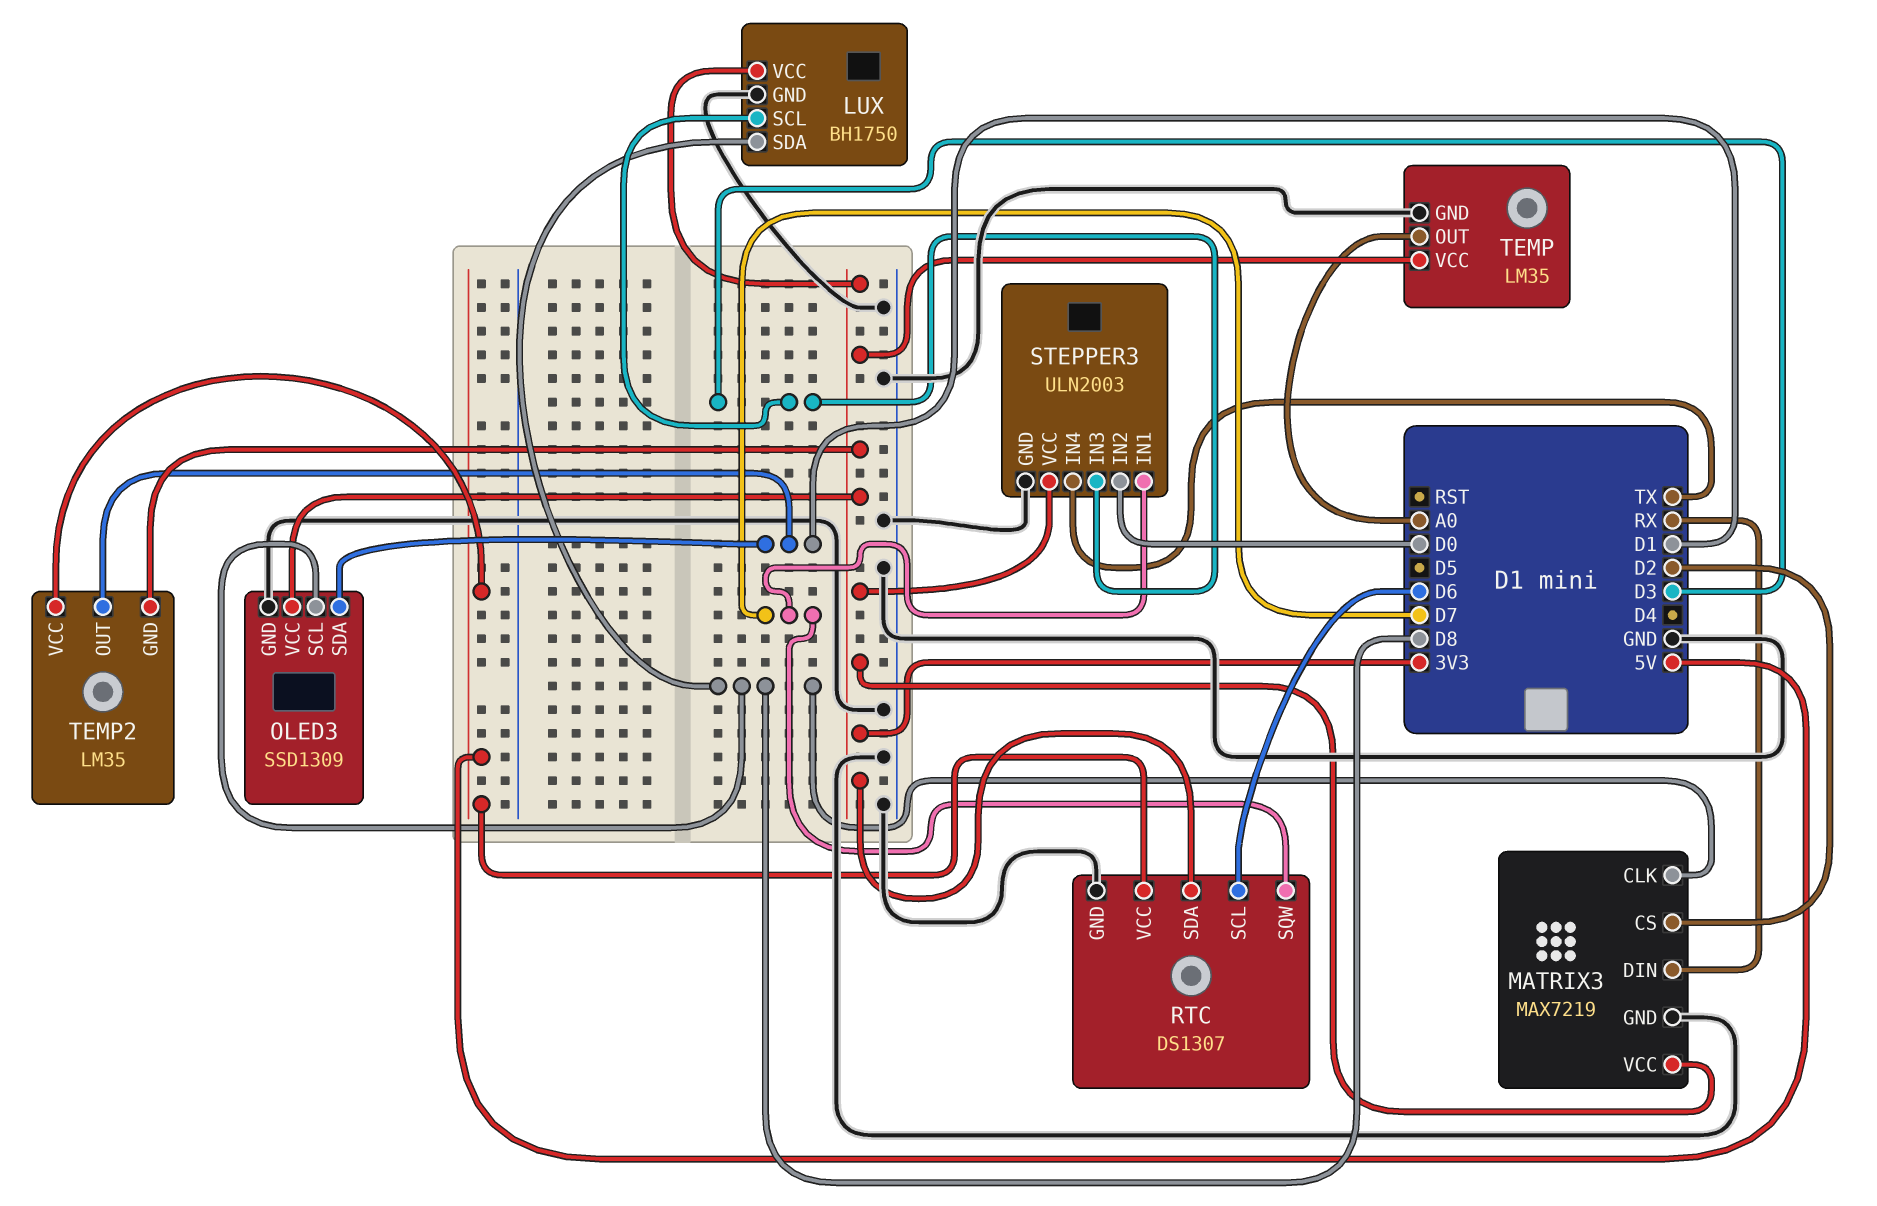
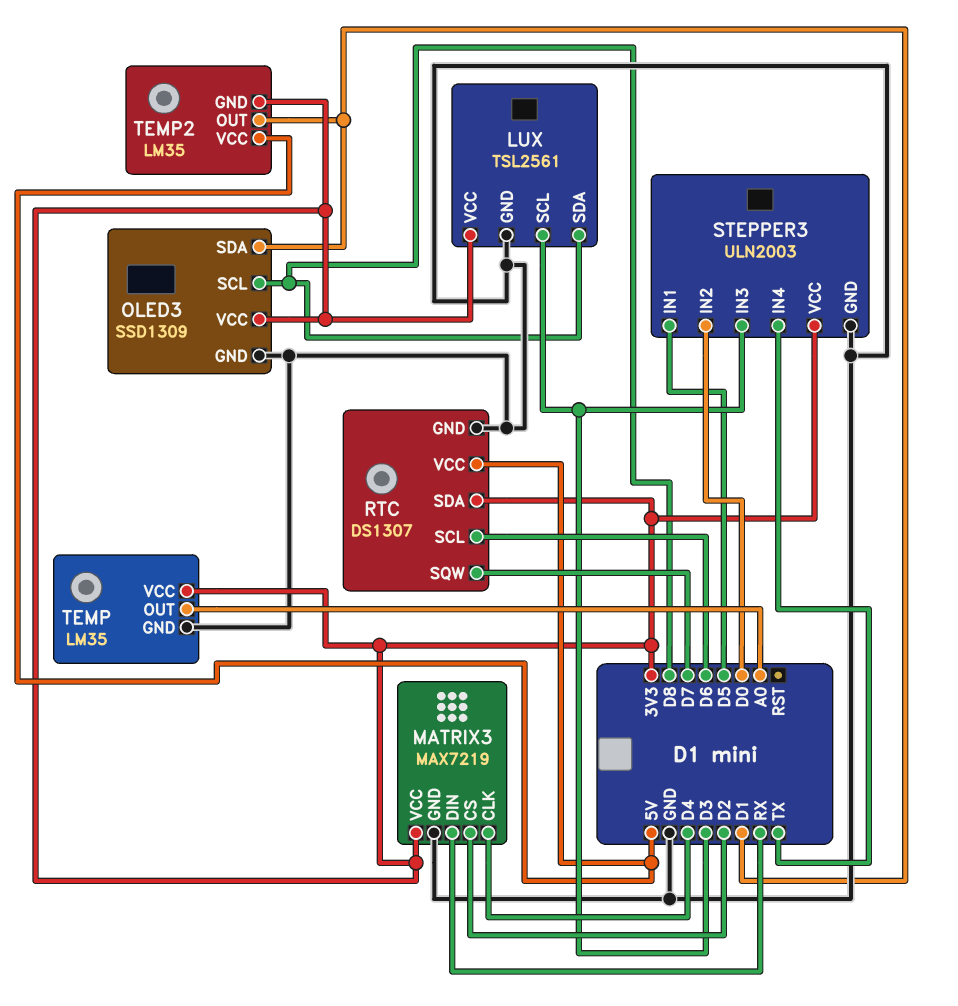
LUX: BH1750 -> TSL2561
MATRIX3 pin CLK: D8 -> D4
STEPPER3 pin IN1: D7 -> D5

